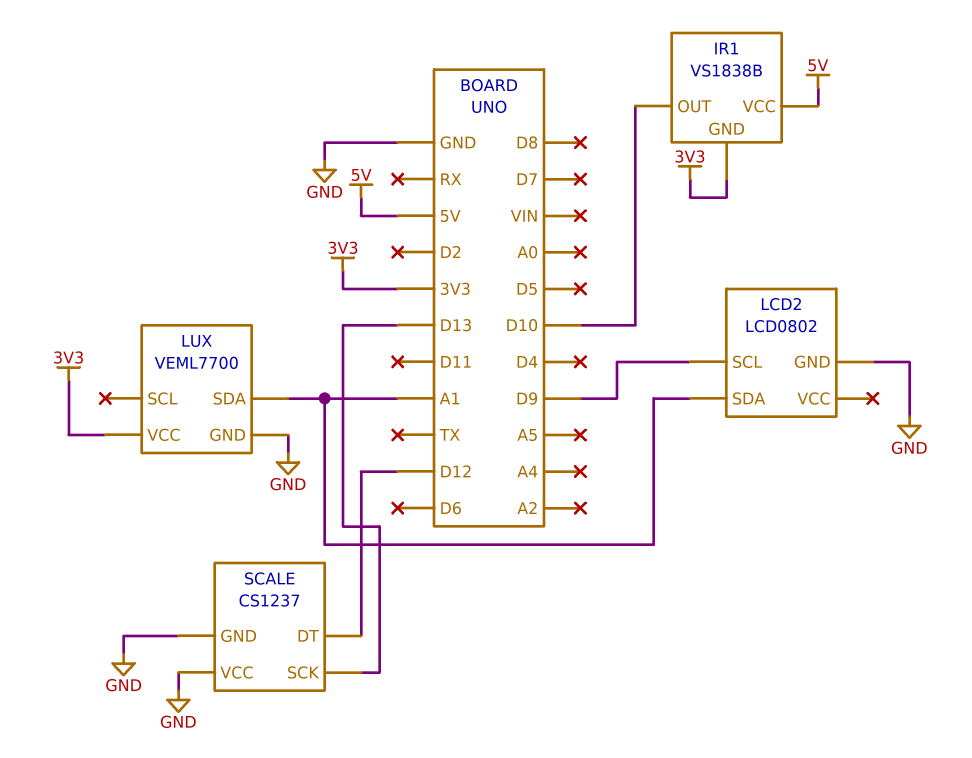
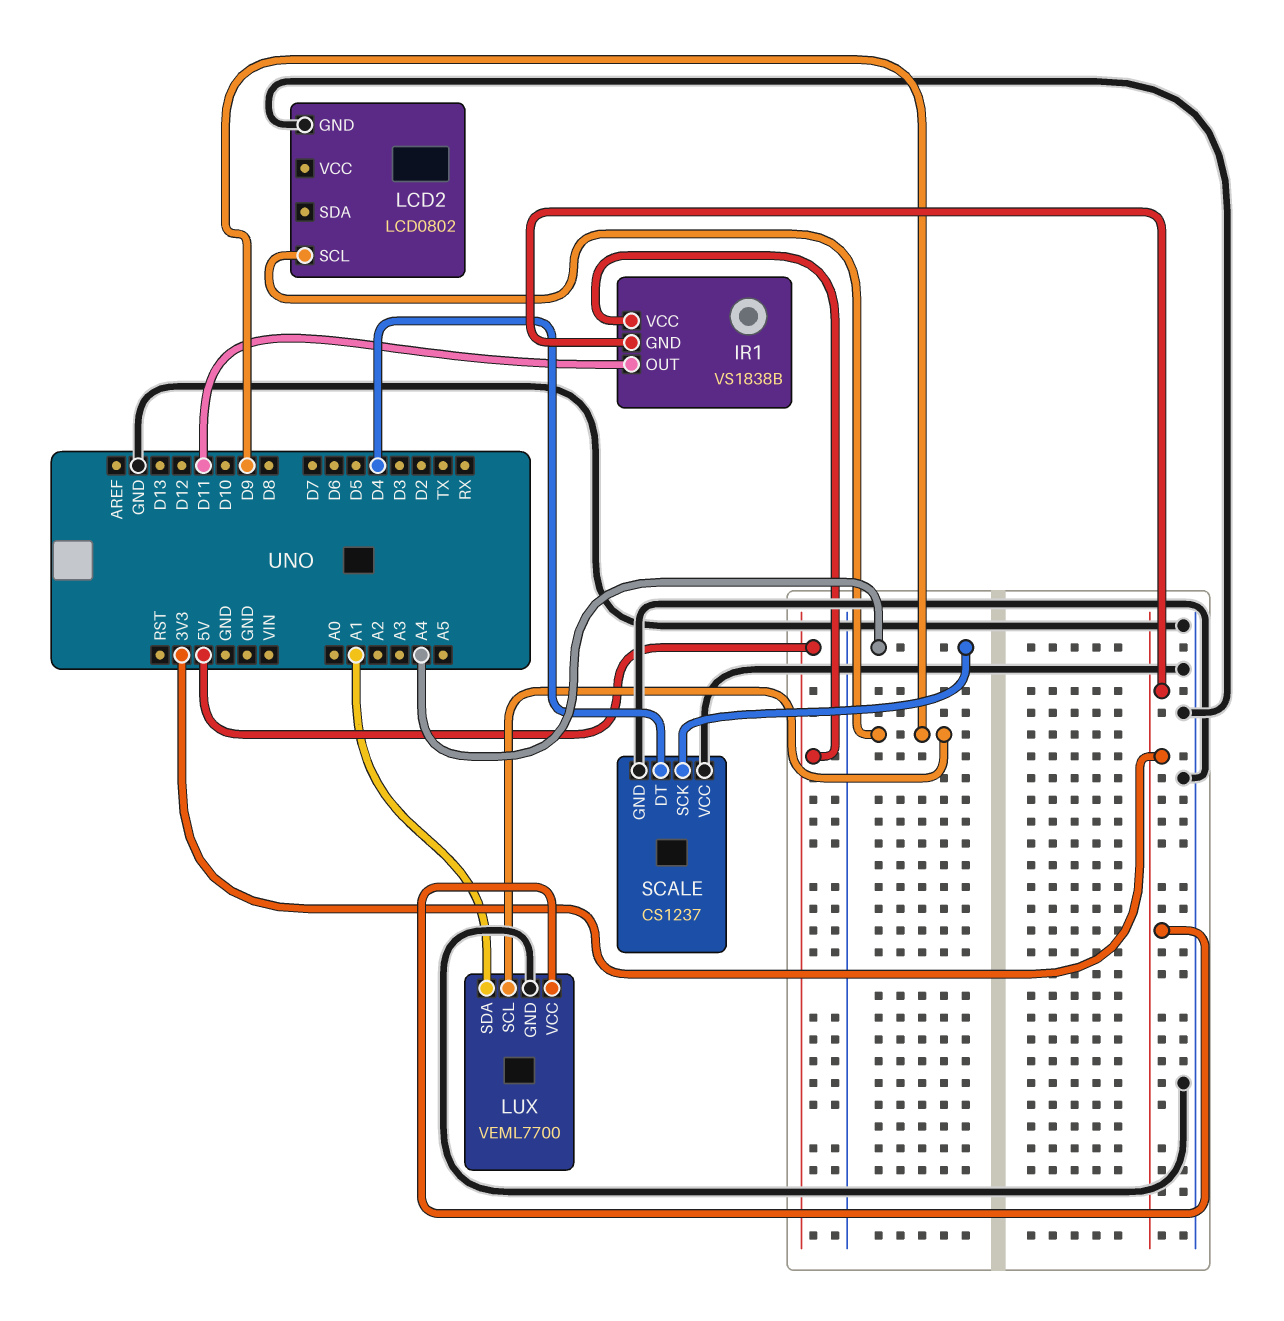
IR1 pin OUT: D10 -> D11
LCD2 pin SDA: A1 -> none
LUX pin SCL: none -> D9
SCALE pin DT: D12 -> D4
SCALE pin SCK: D13 -> A4

